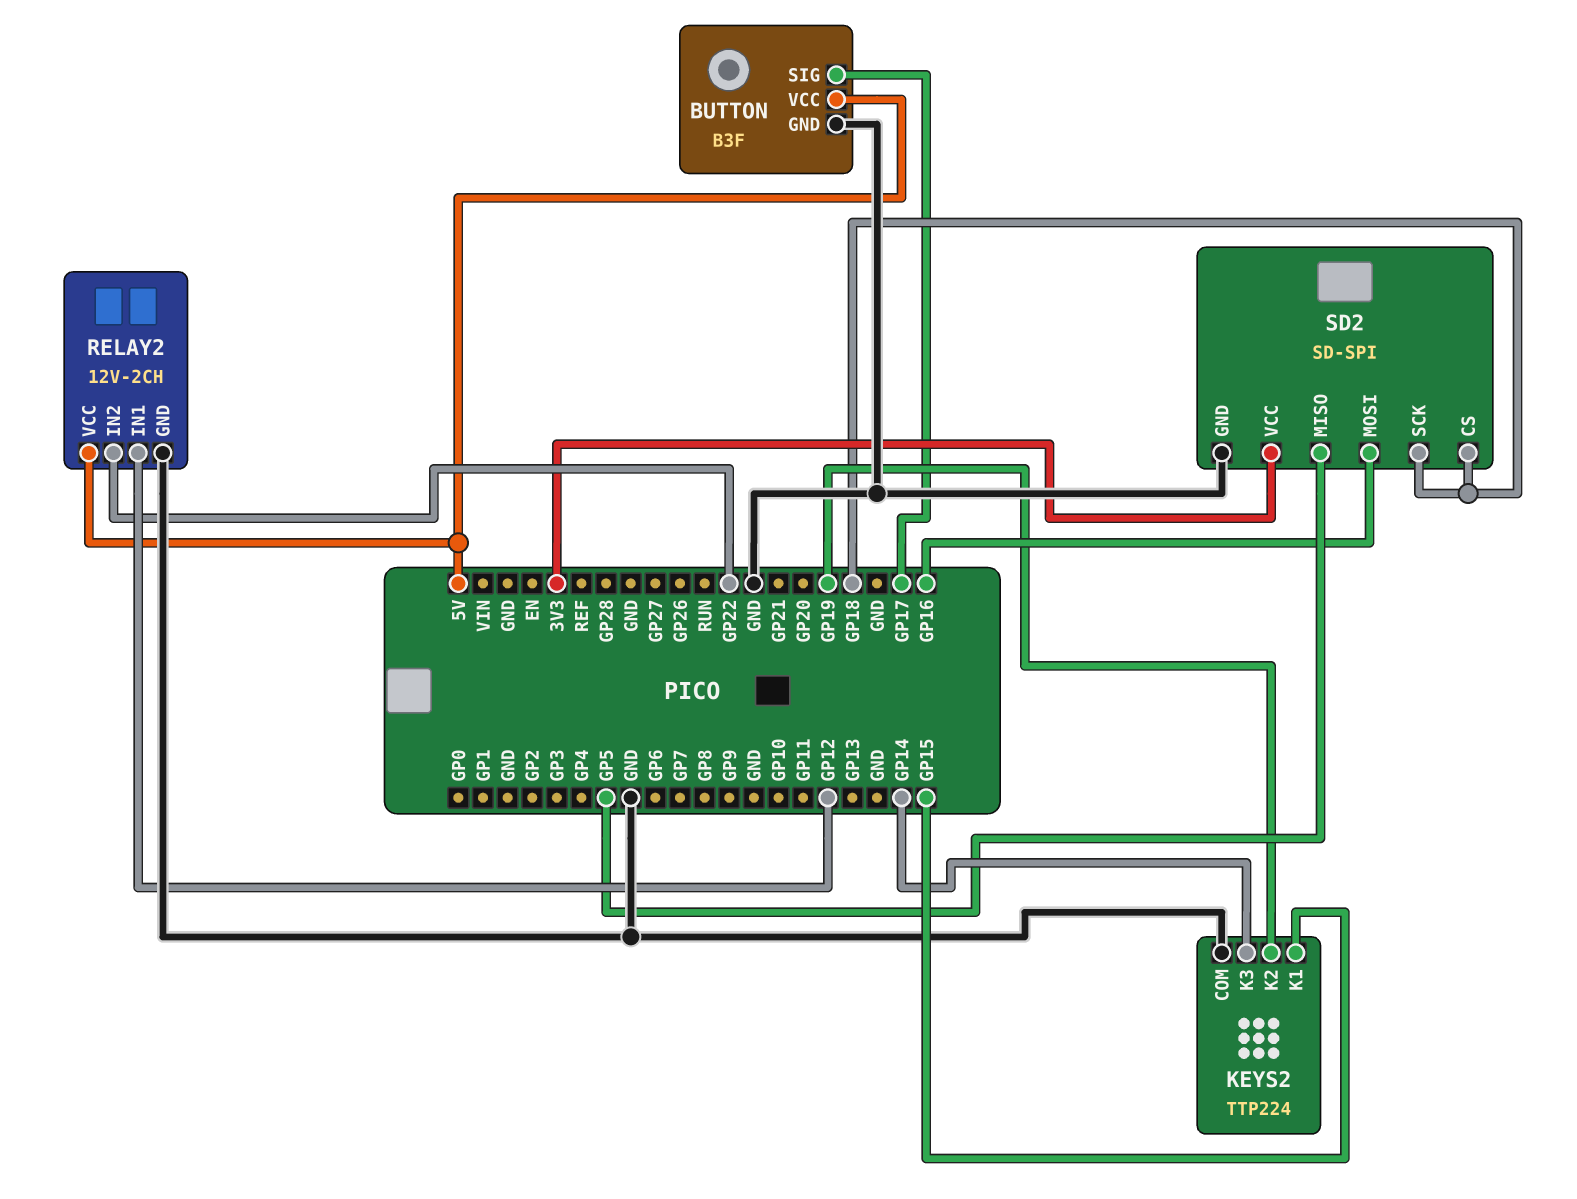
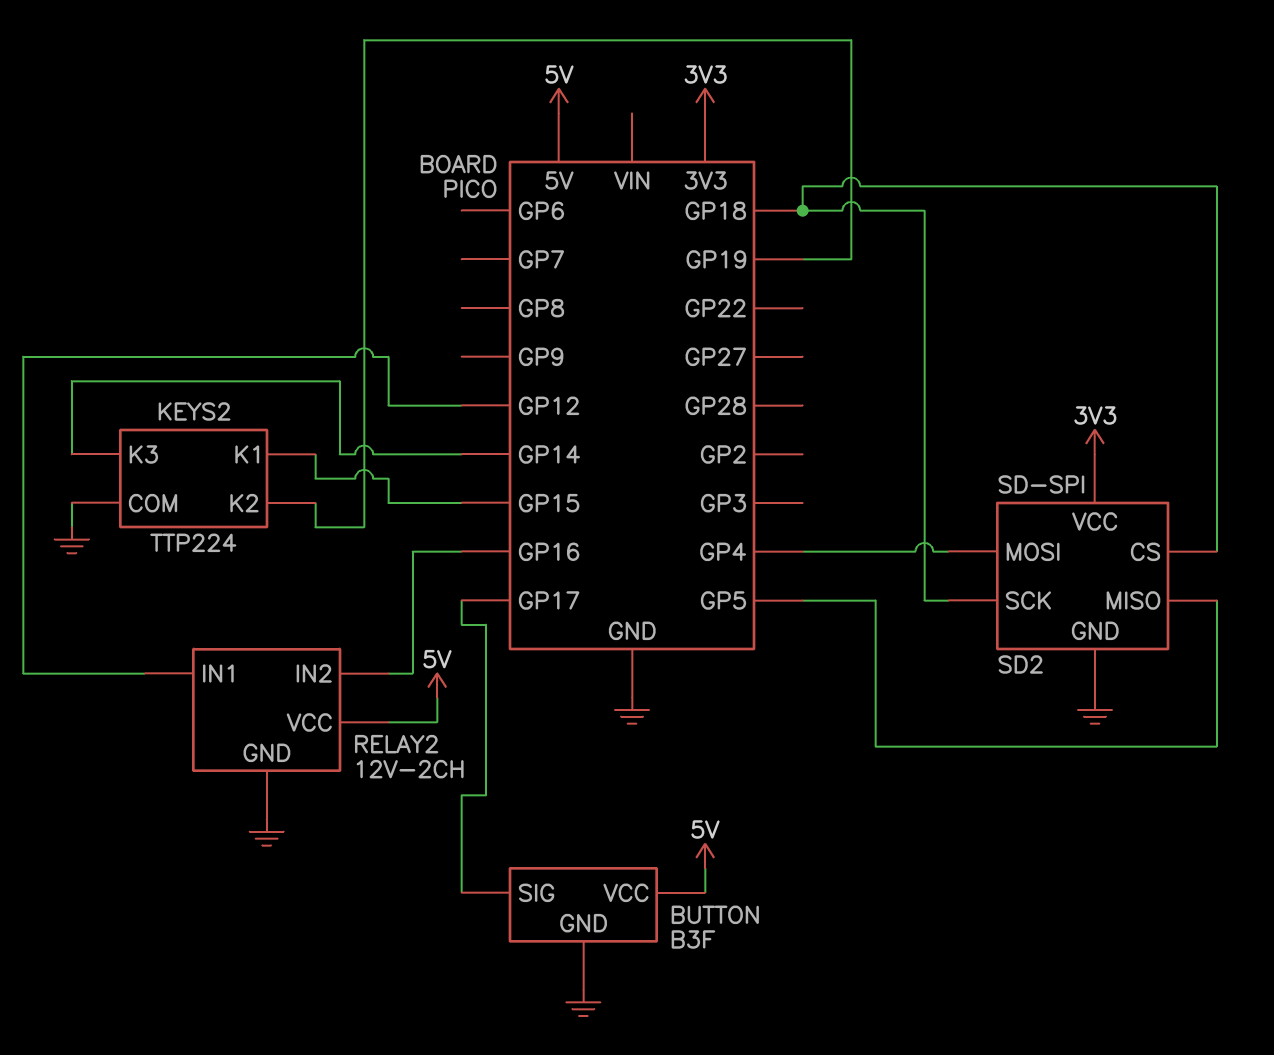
RELAY2 pin IN2: GP22 -> GP16
SD2 pin MOSI: GP16 -> GP4

